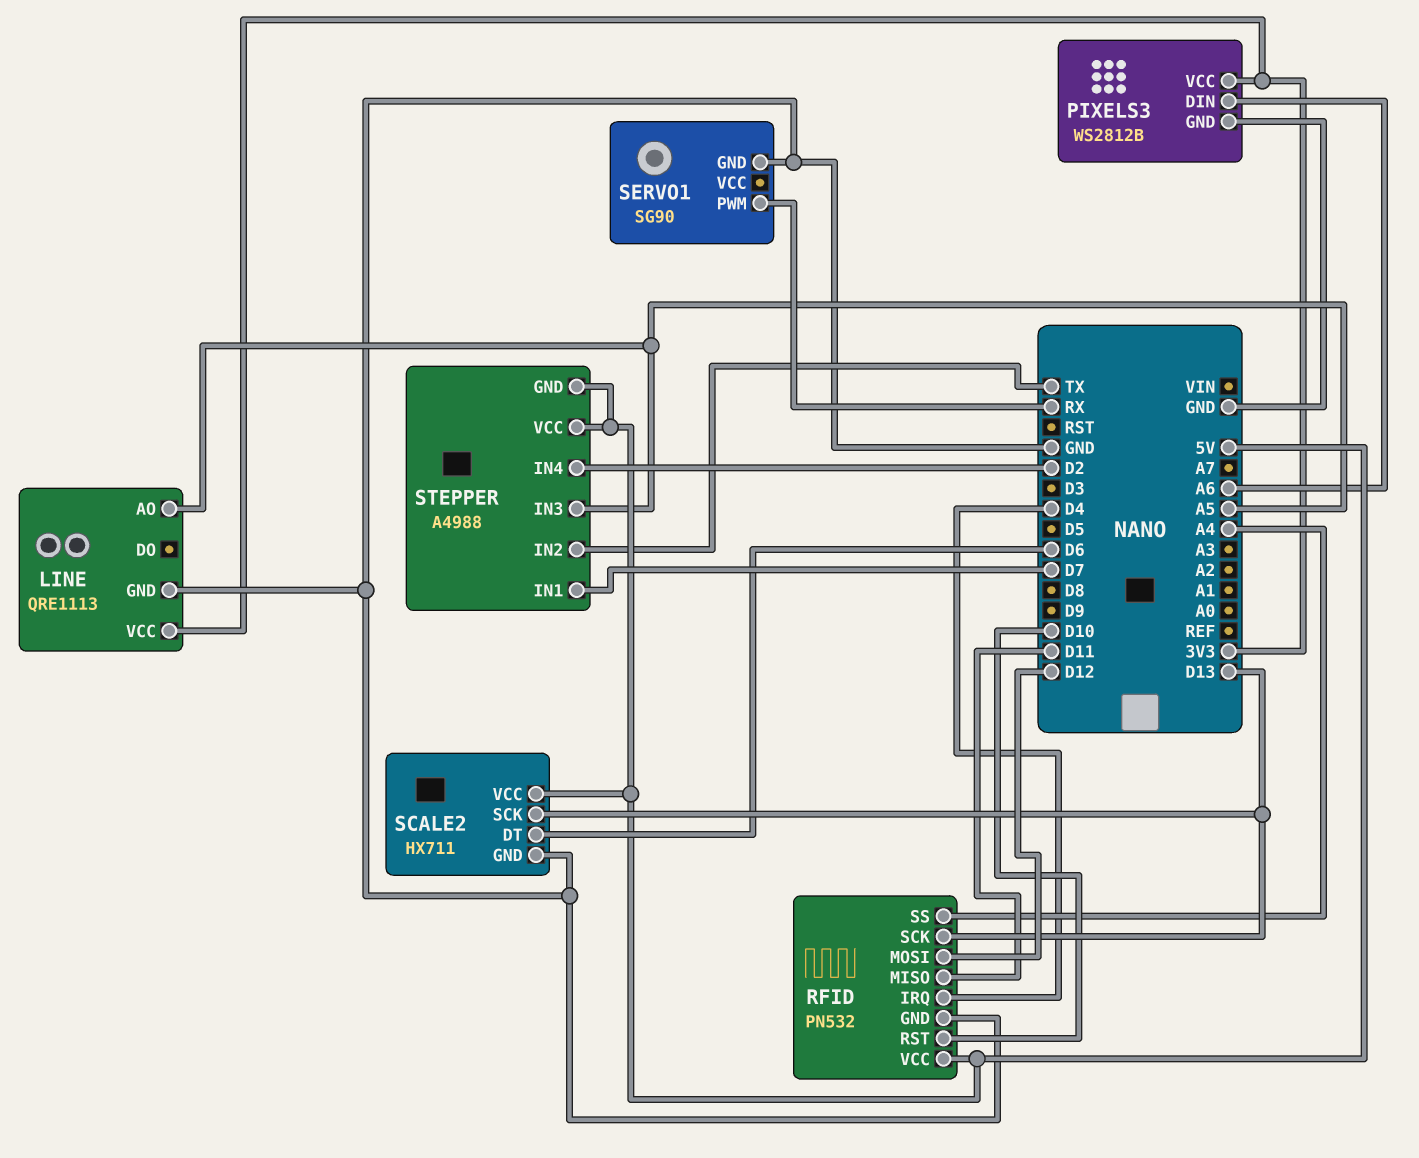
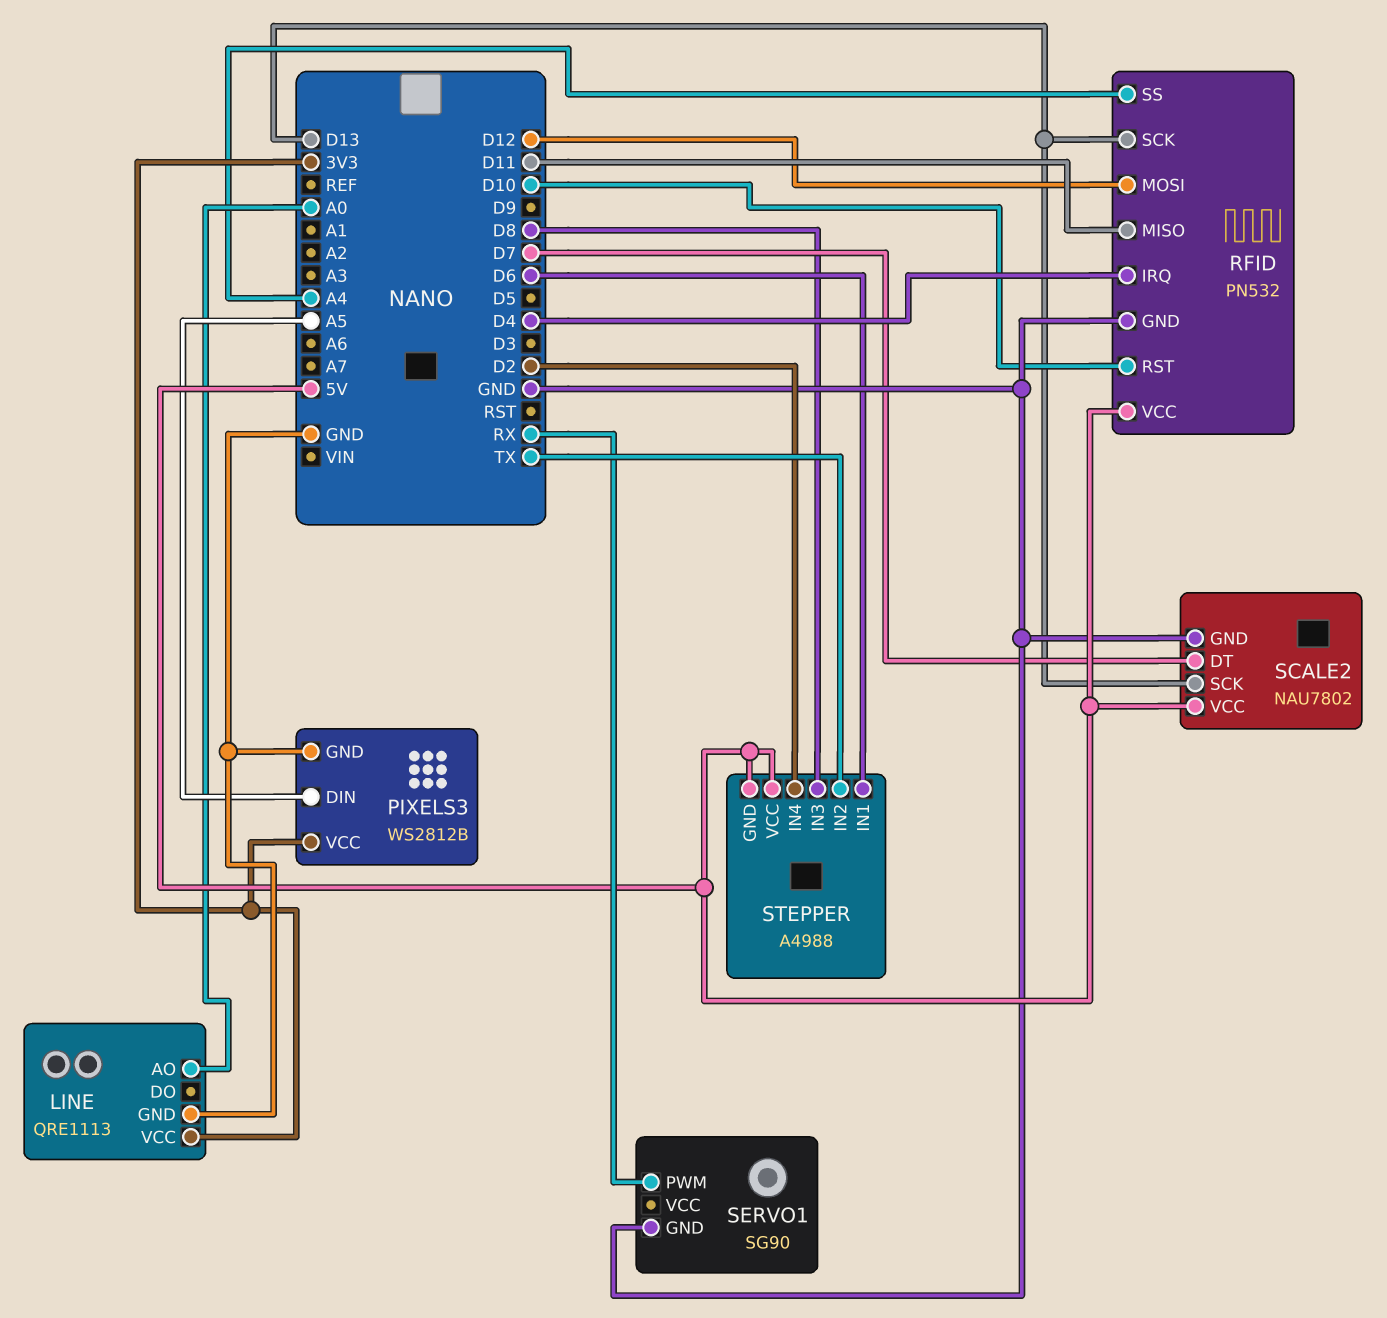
LINE pin AO: A5 -> A0
PIXELS3 pin DIN: A6 -> A5
SCALE2: HX711 -> NAU7802
SCALE2 pin DT: D6 -> D7
STEPPER pin IN1: D7 -> D6
STEPPER pin IN3: A5 -> D8

